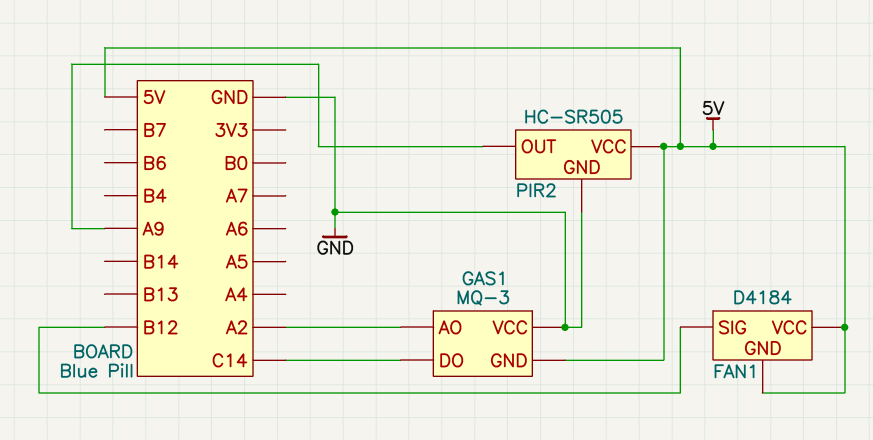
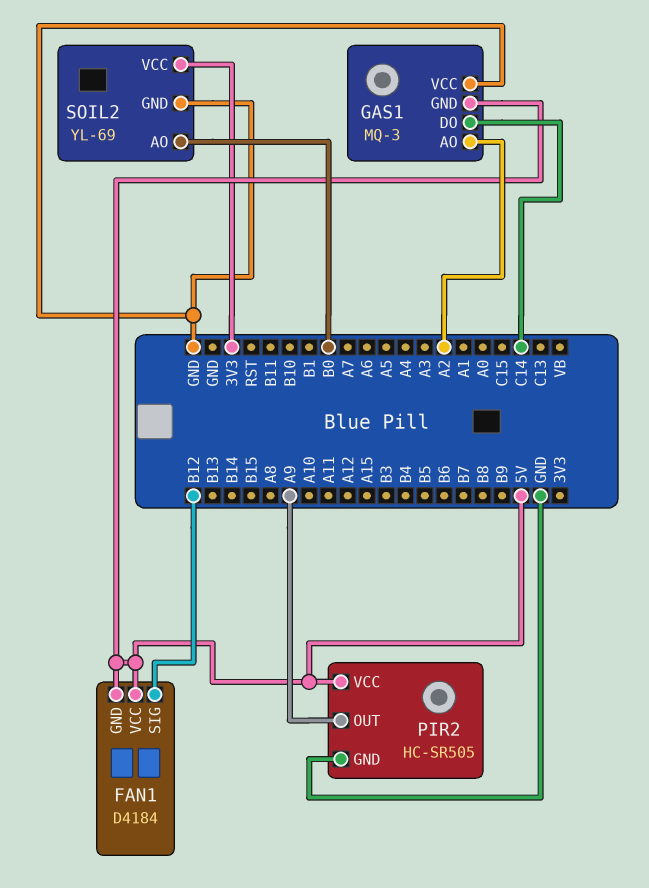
SOIL2: none -> YL-69
SOIL2 pin AO: none -> B0
SOIL2 pin GND: none -> GND
SOIL2 pin VCC: none -> 3V3

